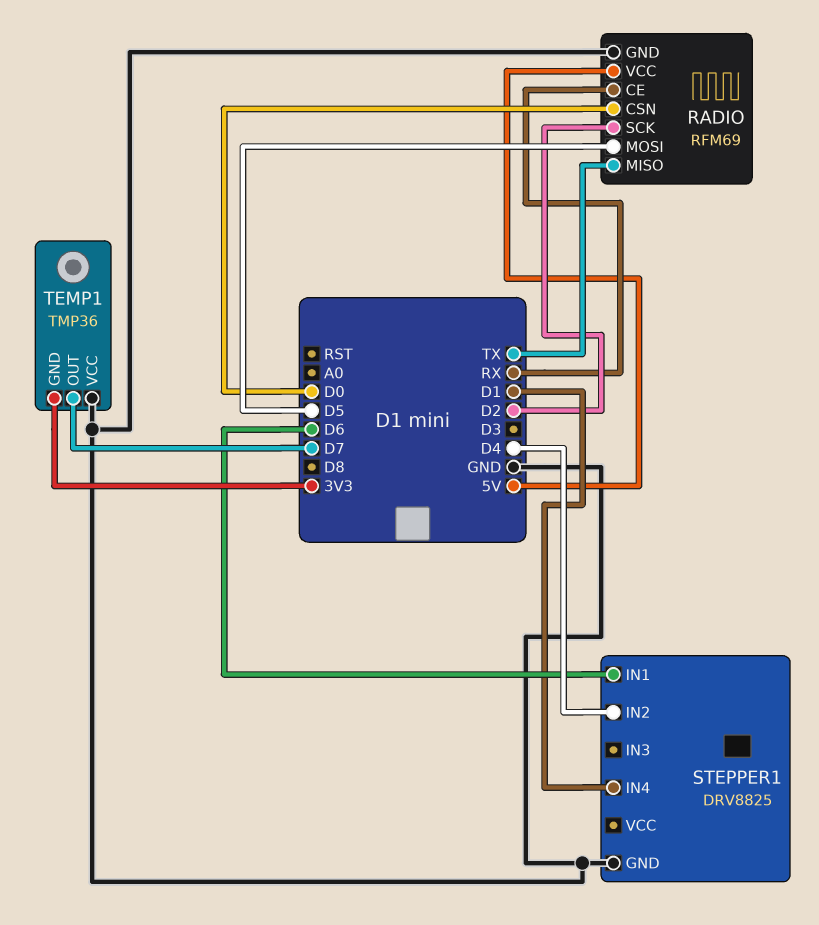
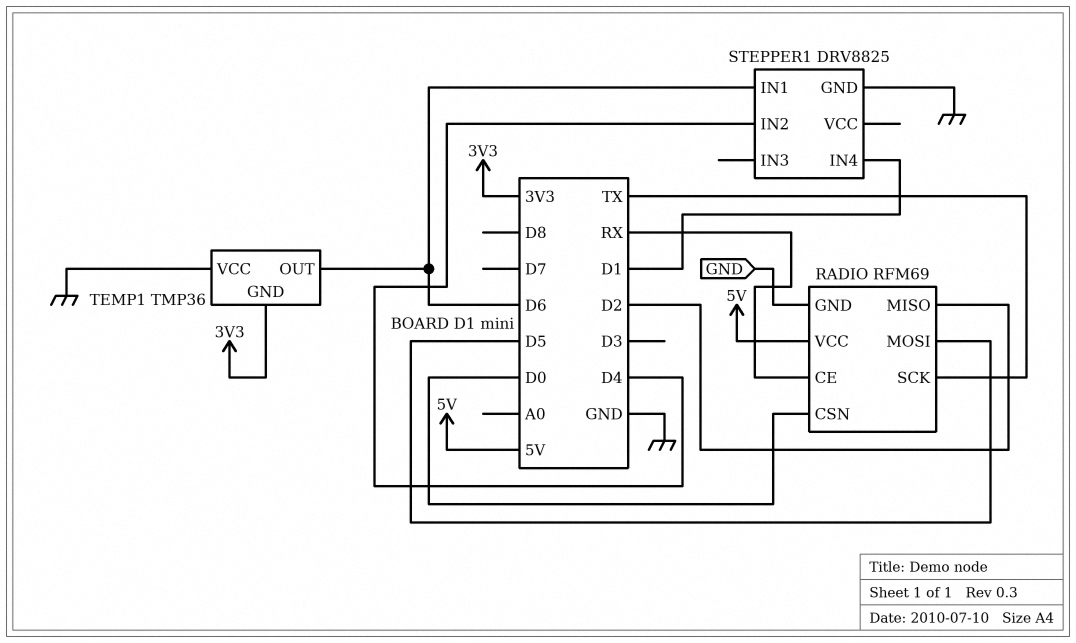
RADIO pin MISO: TX -> D2
RADIO pin SCK: D2 -> TX
TEMP1 pin OUT: D7 -> D6

